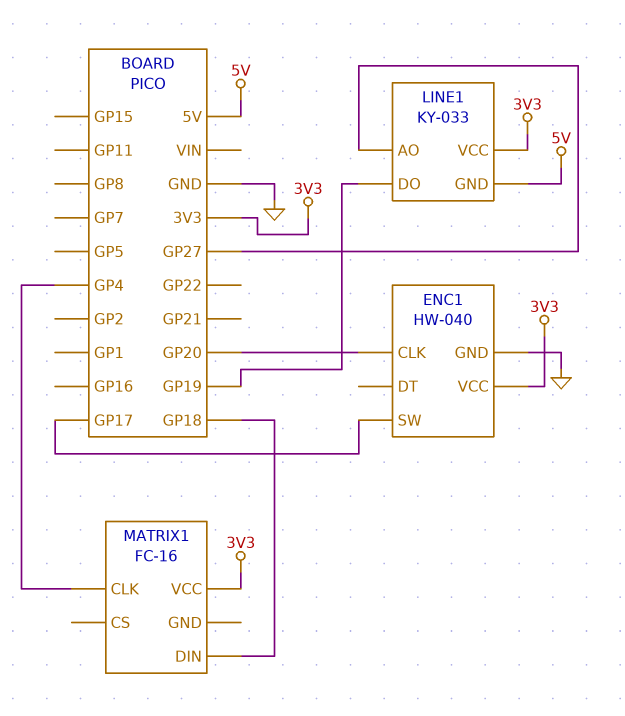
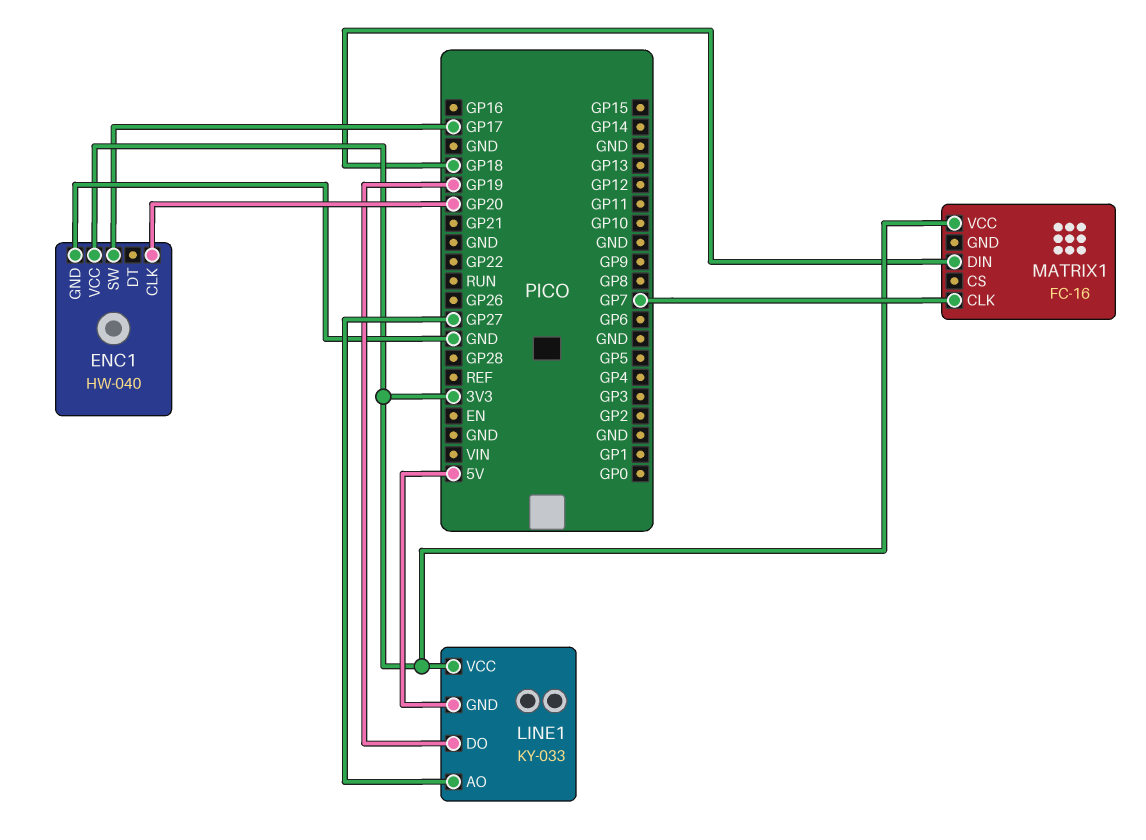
MATRIX1 pin CLK: GP4 -> GP7

